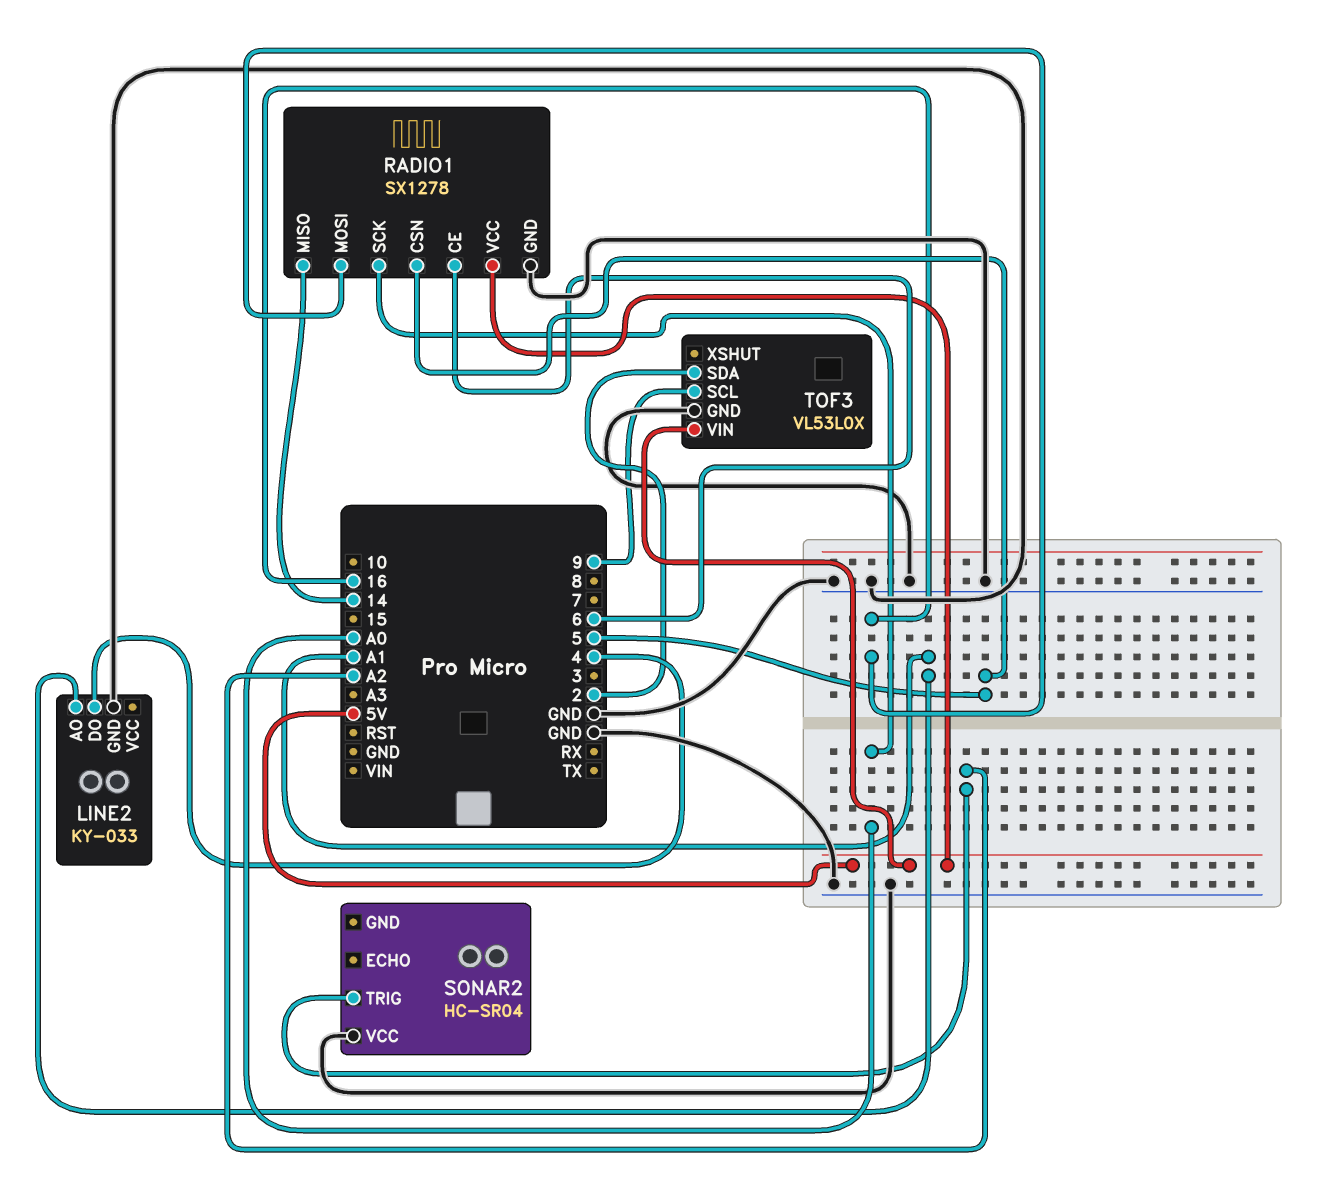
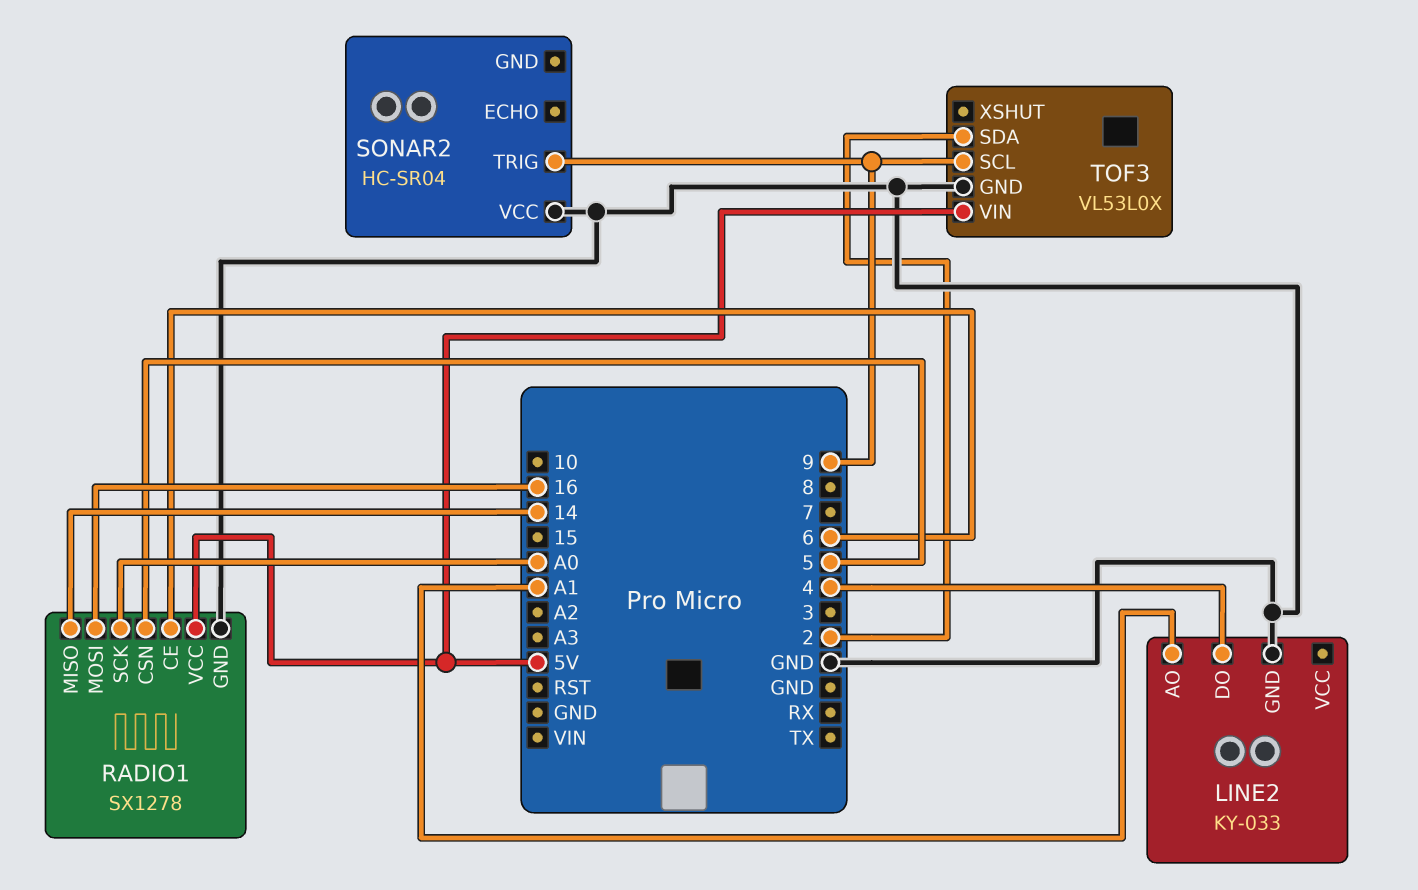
SONAR2 pin TRIG: A2 -> 9

